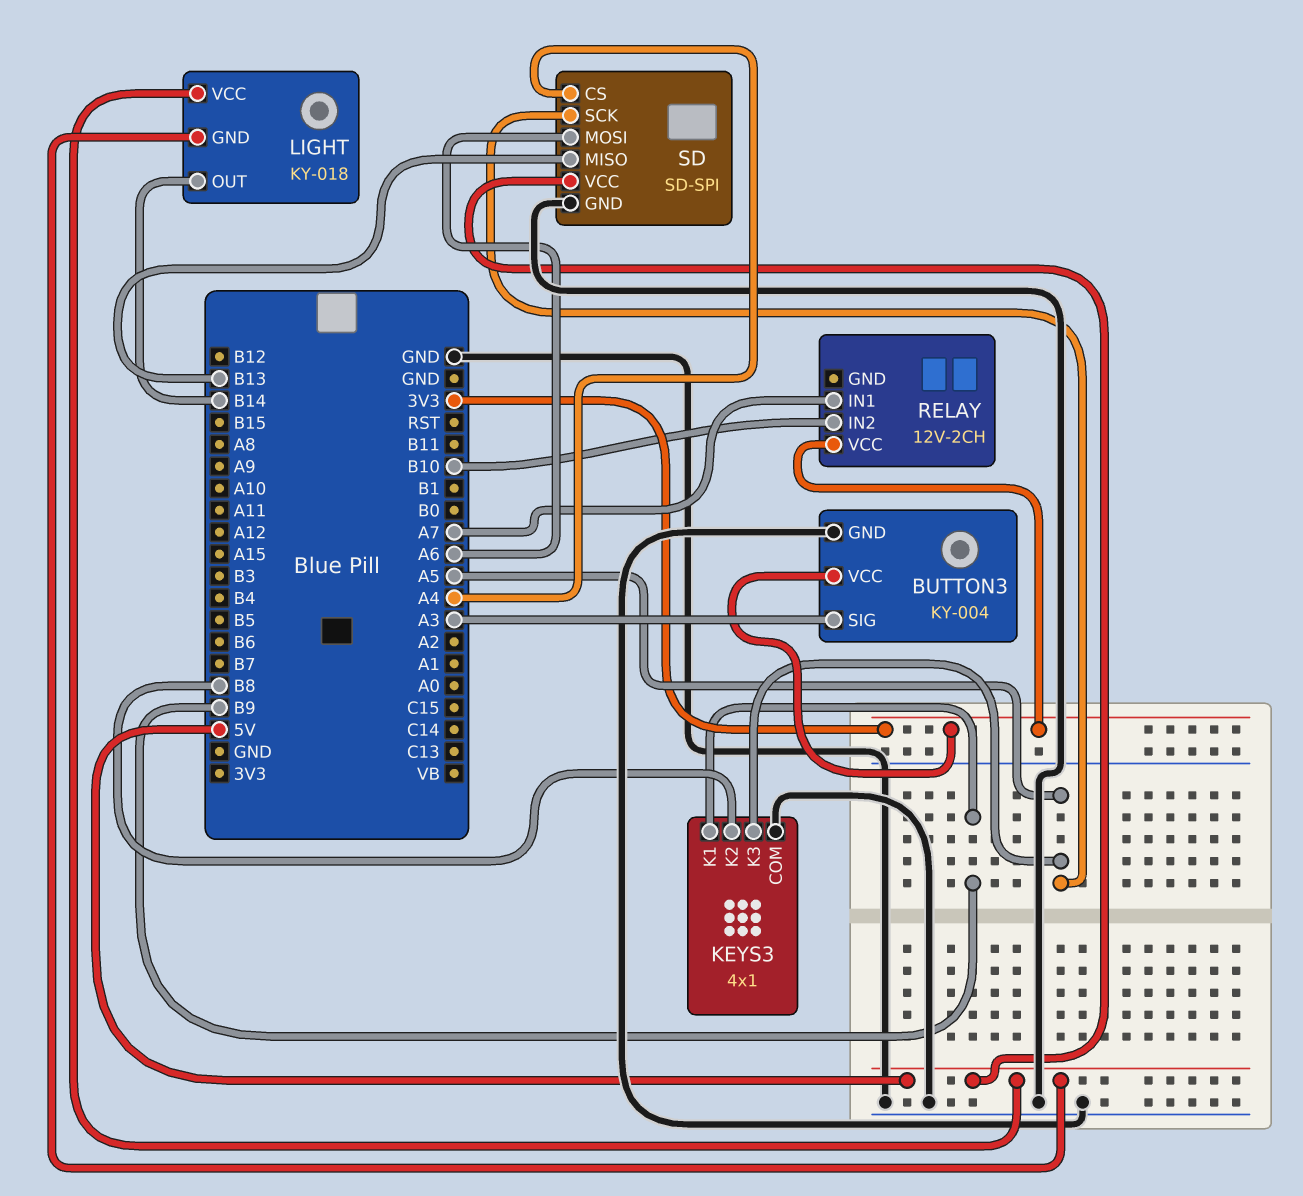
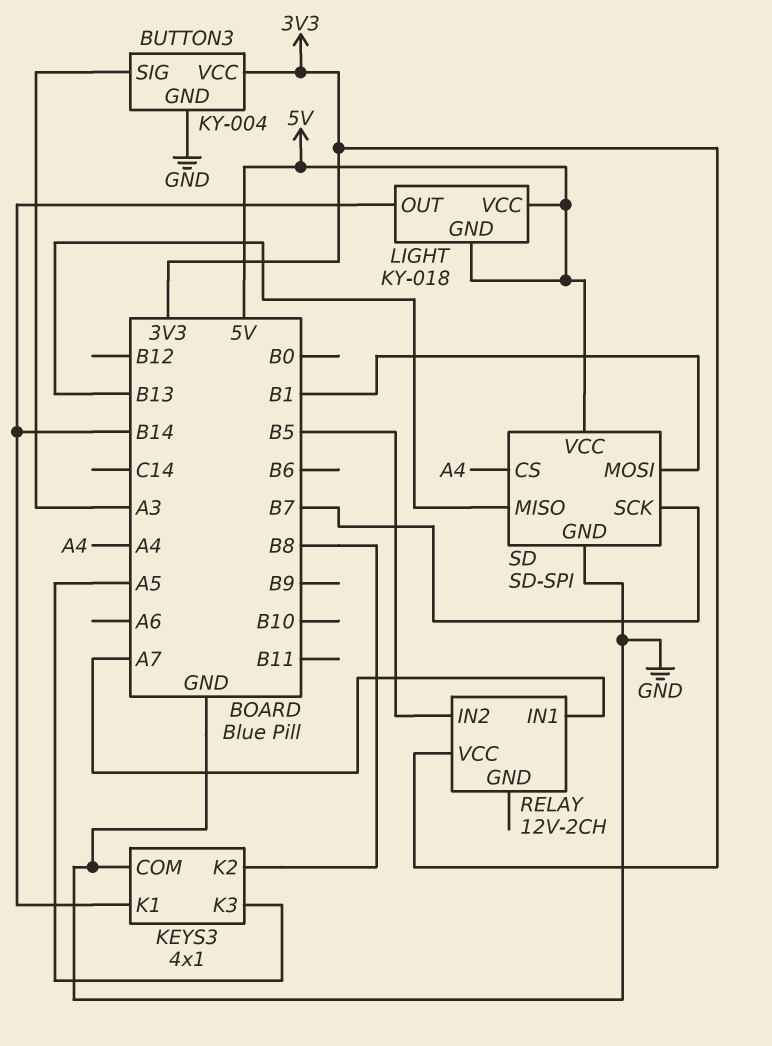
KEYS3 pin K1: B9 -> B14
RELAY pin IN2: B10 -> B5
SD pin MOSI: A6 -> B1
SD pin SCK: A5 -> B7

